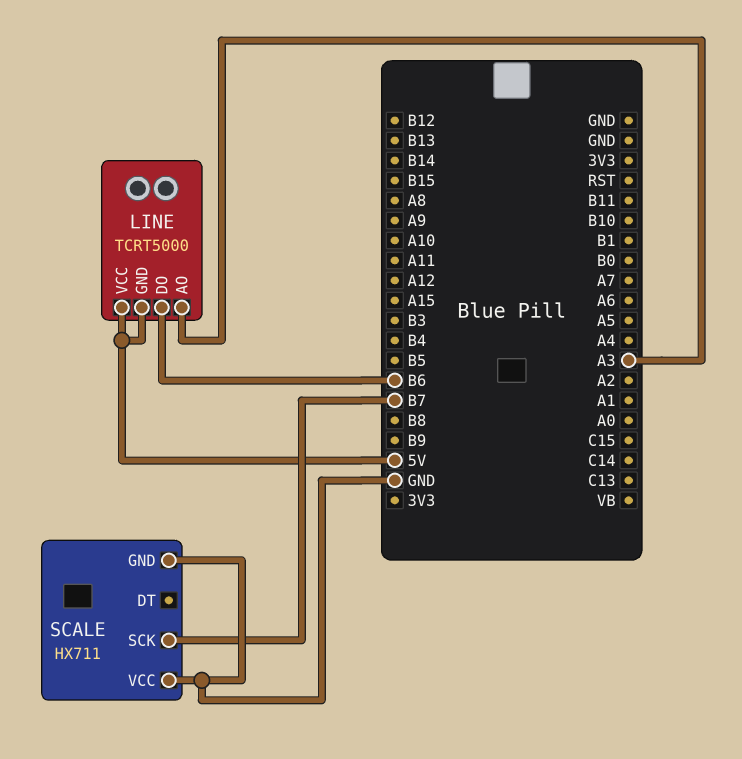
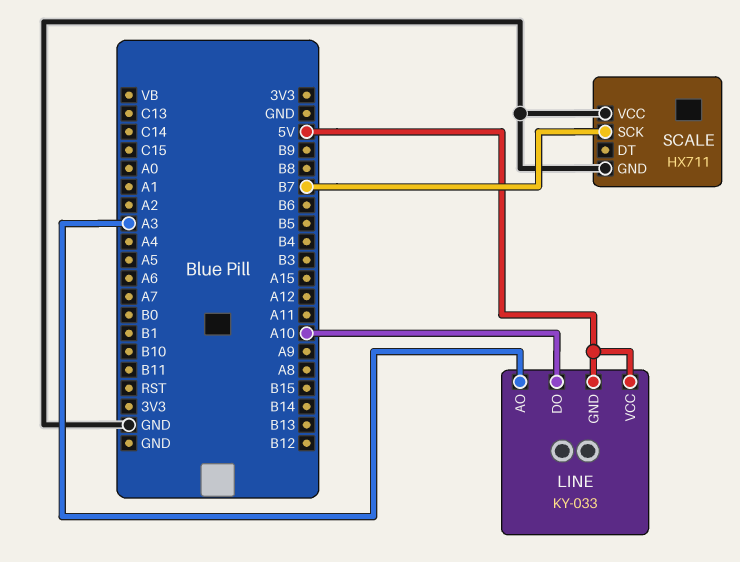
LINE: TCRT5000 -> KY-033
LINE pin DO: B6 -> A10

